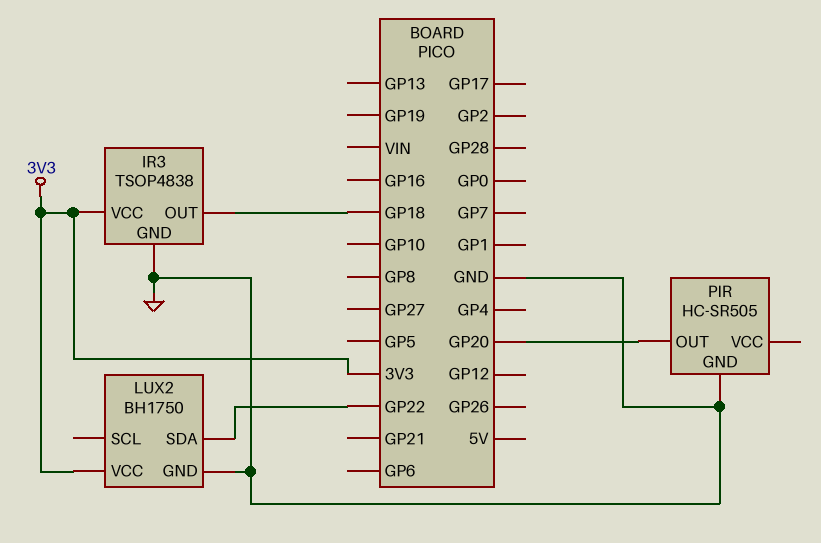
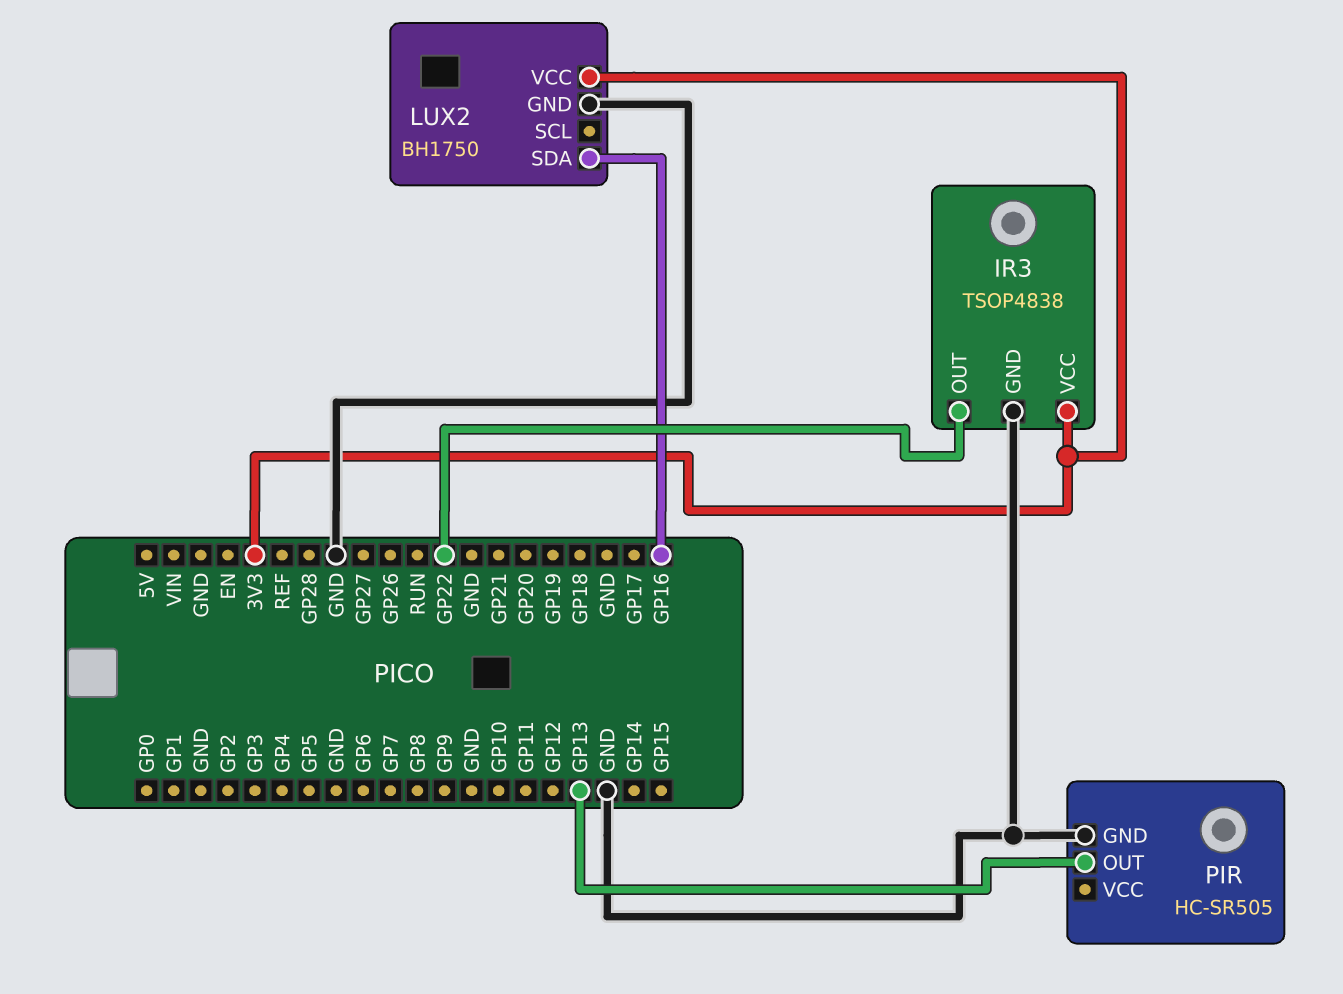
IR3 pin OUT: GP18 -> GP22
LUX2 pin SDA: GP22 -> GP16
PIR pin OUT: GP20 -> GP13

